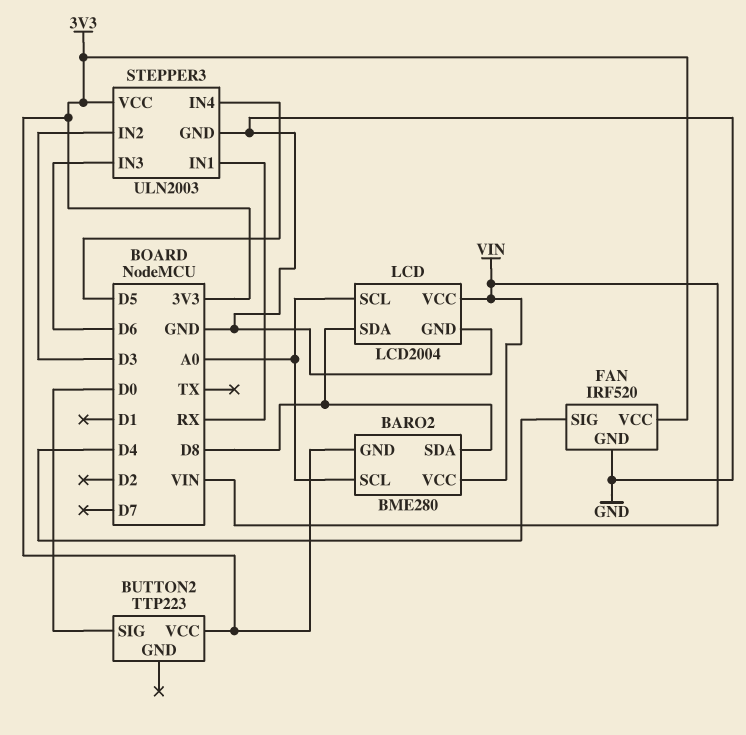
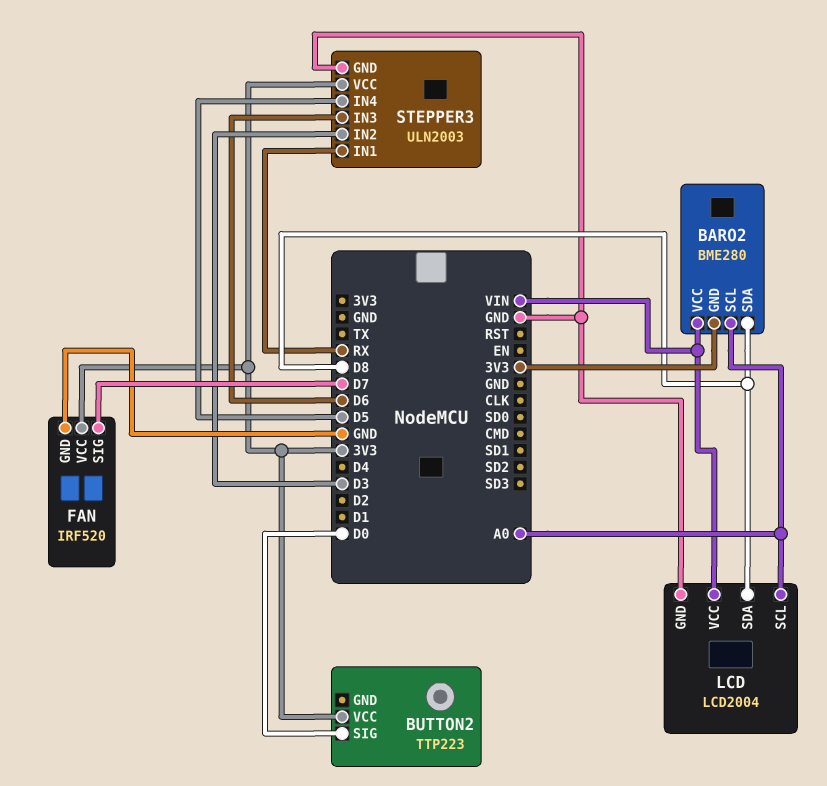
FAN pin SIG: D4 -> D7

